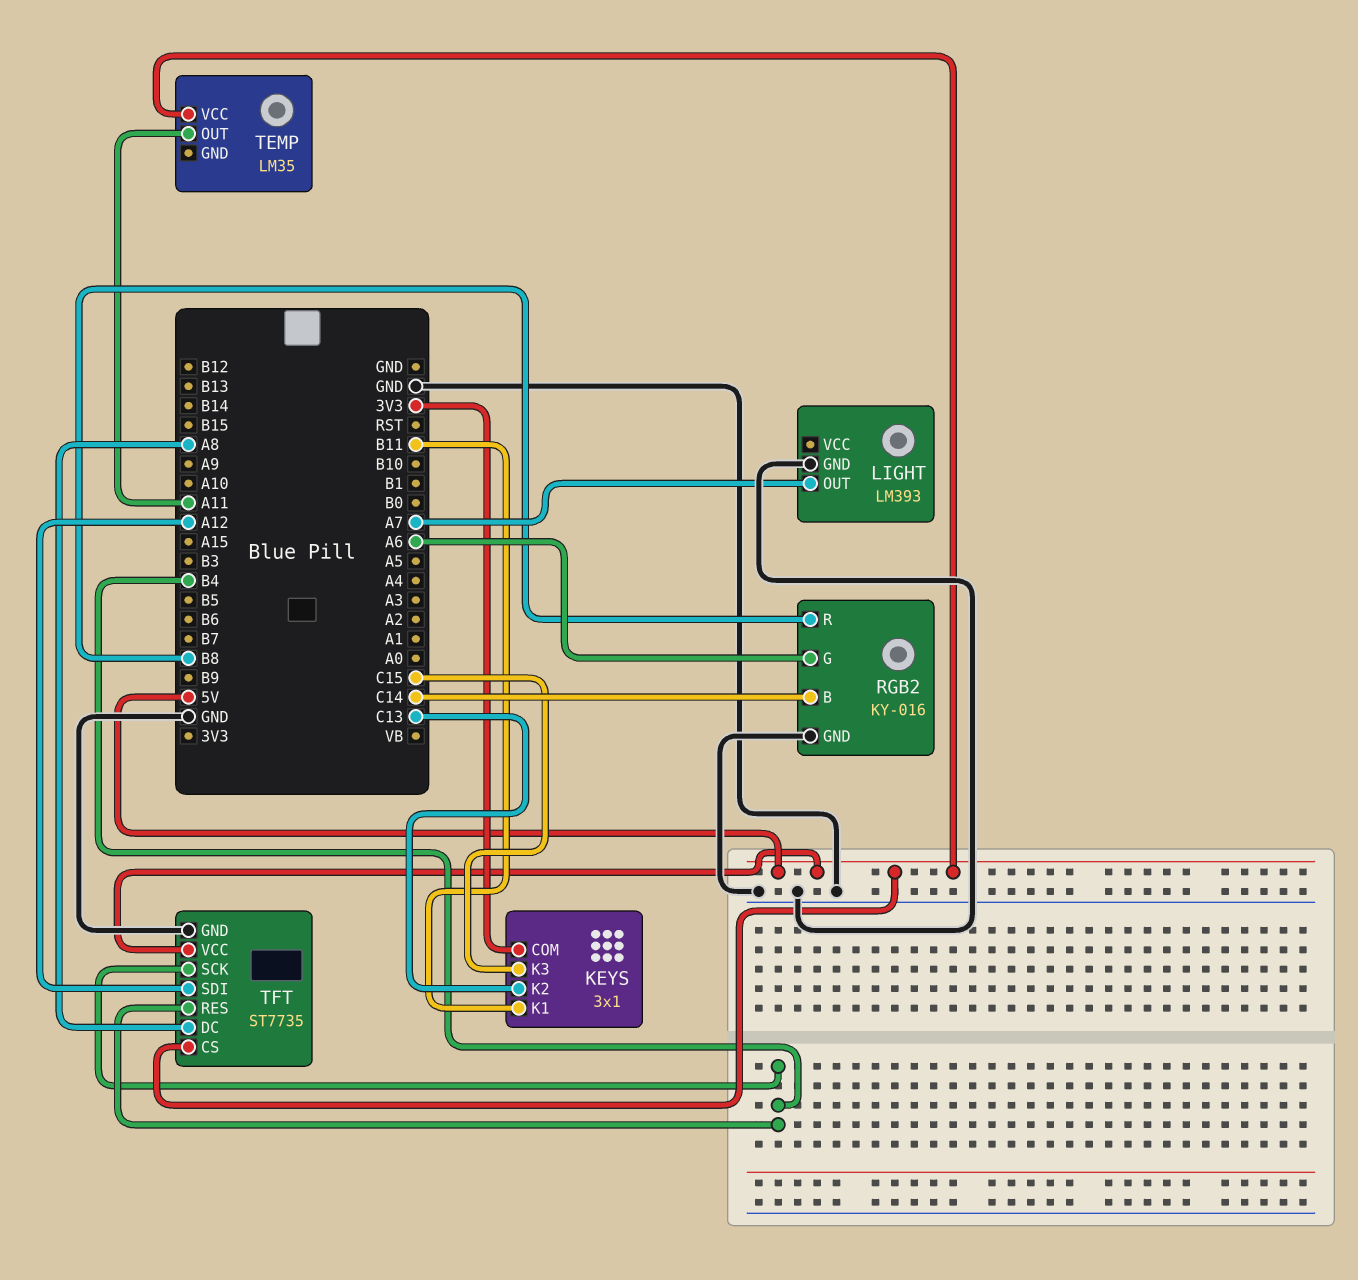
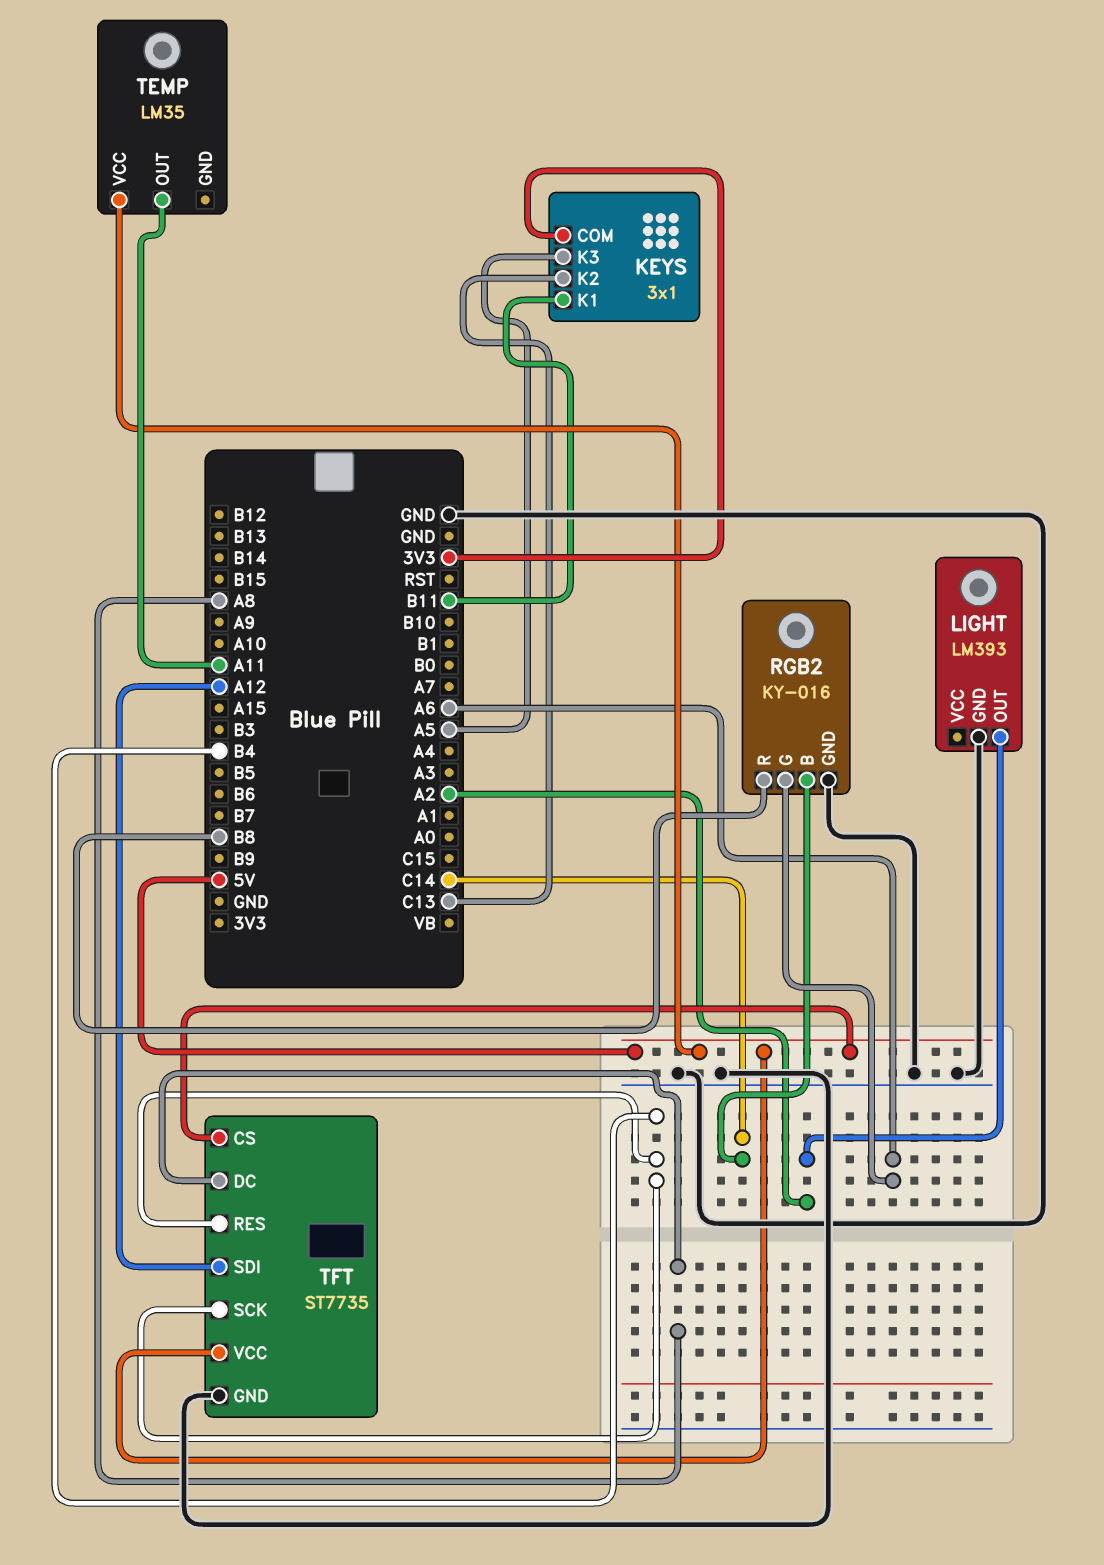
KEYS pin K3: C15 -> A5
LIGHT pin OUT: A7 -> A2

